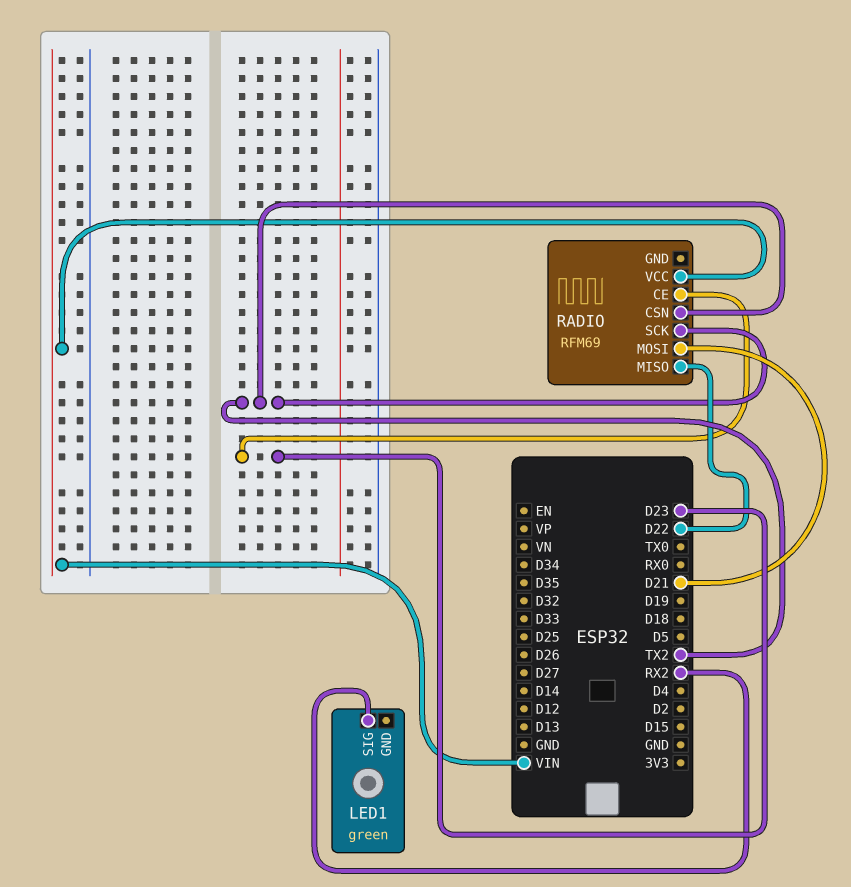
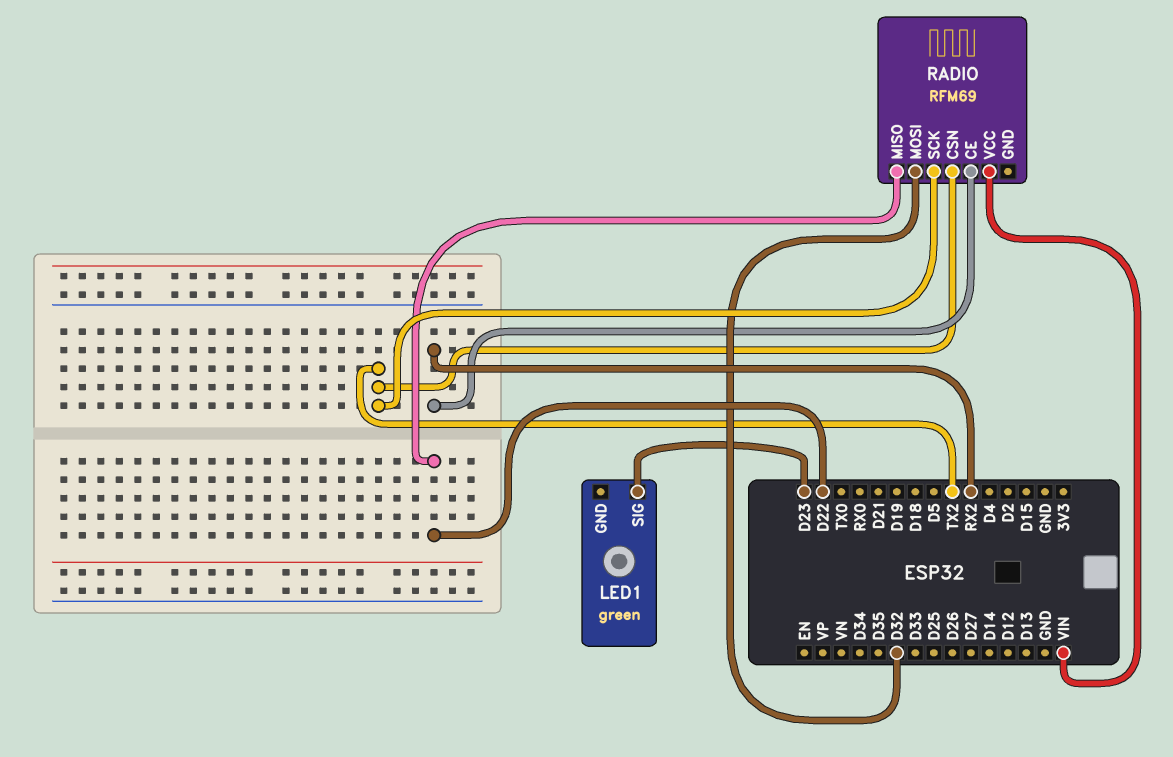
LED1 pin SIG: RX2 -> D23
RADIO pin CE: D23 -> RX2
RADIO pin MOSI: D21 -> D32

